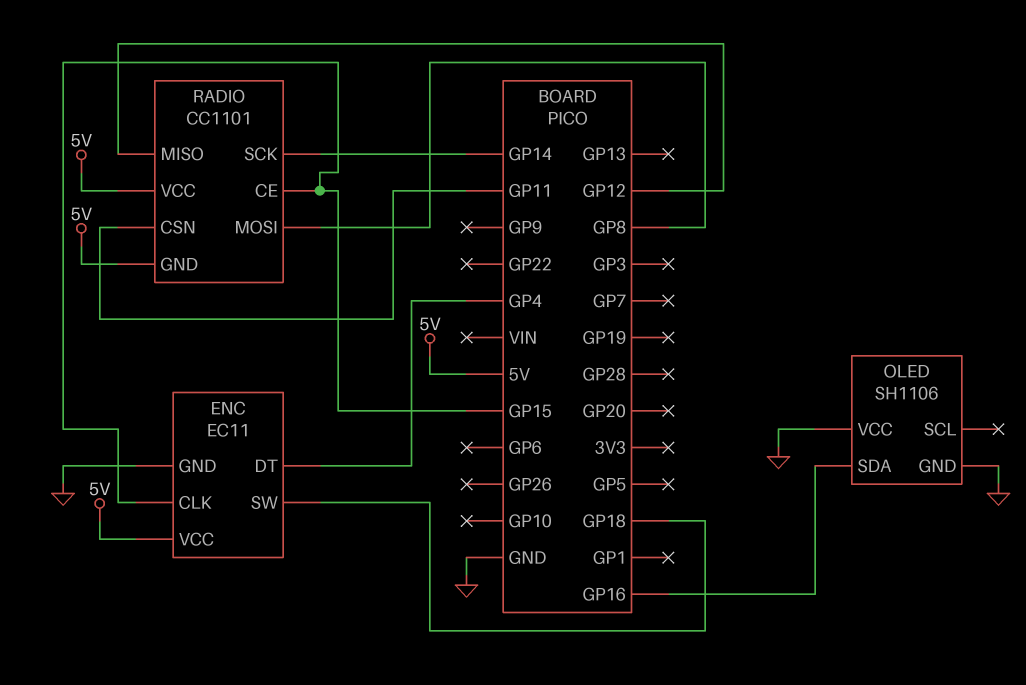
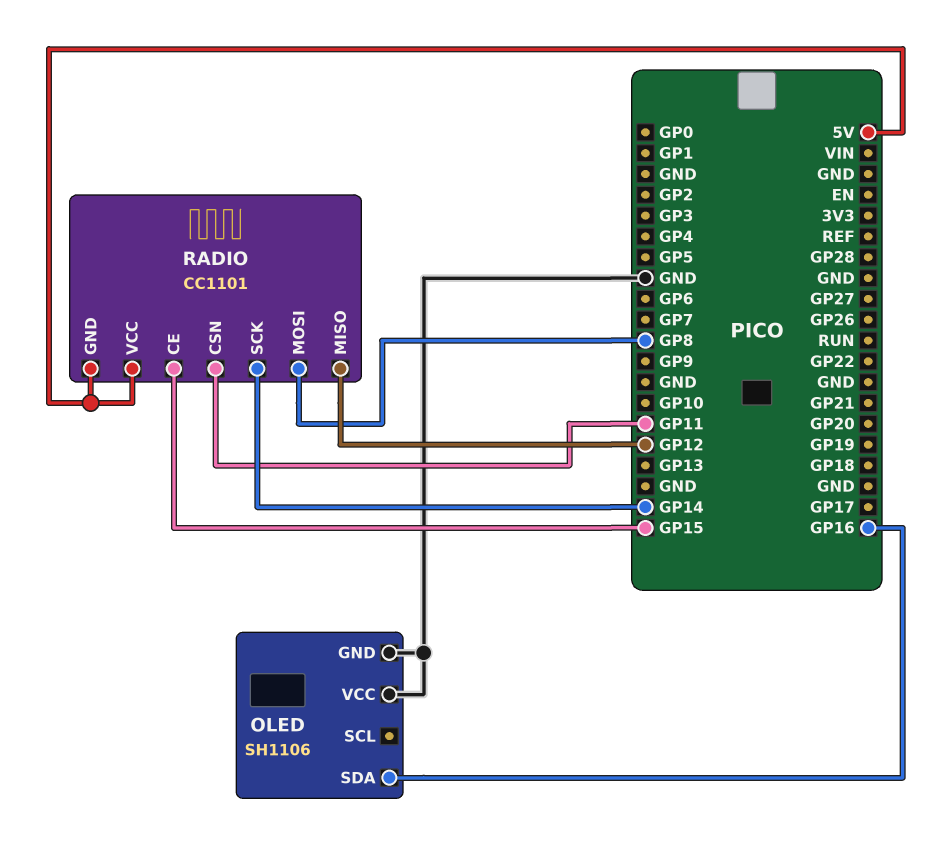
ENC: EC11 -> none
ENC pin CLK: GP15 -> none
ENC pin DT: GP4 -> none
ENC pin GND: GND -> none
ENC pin SW: GP18 -> none
ENC pin VCC: 5V -> none

